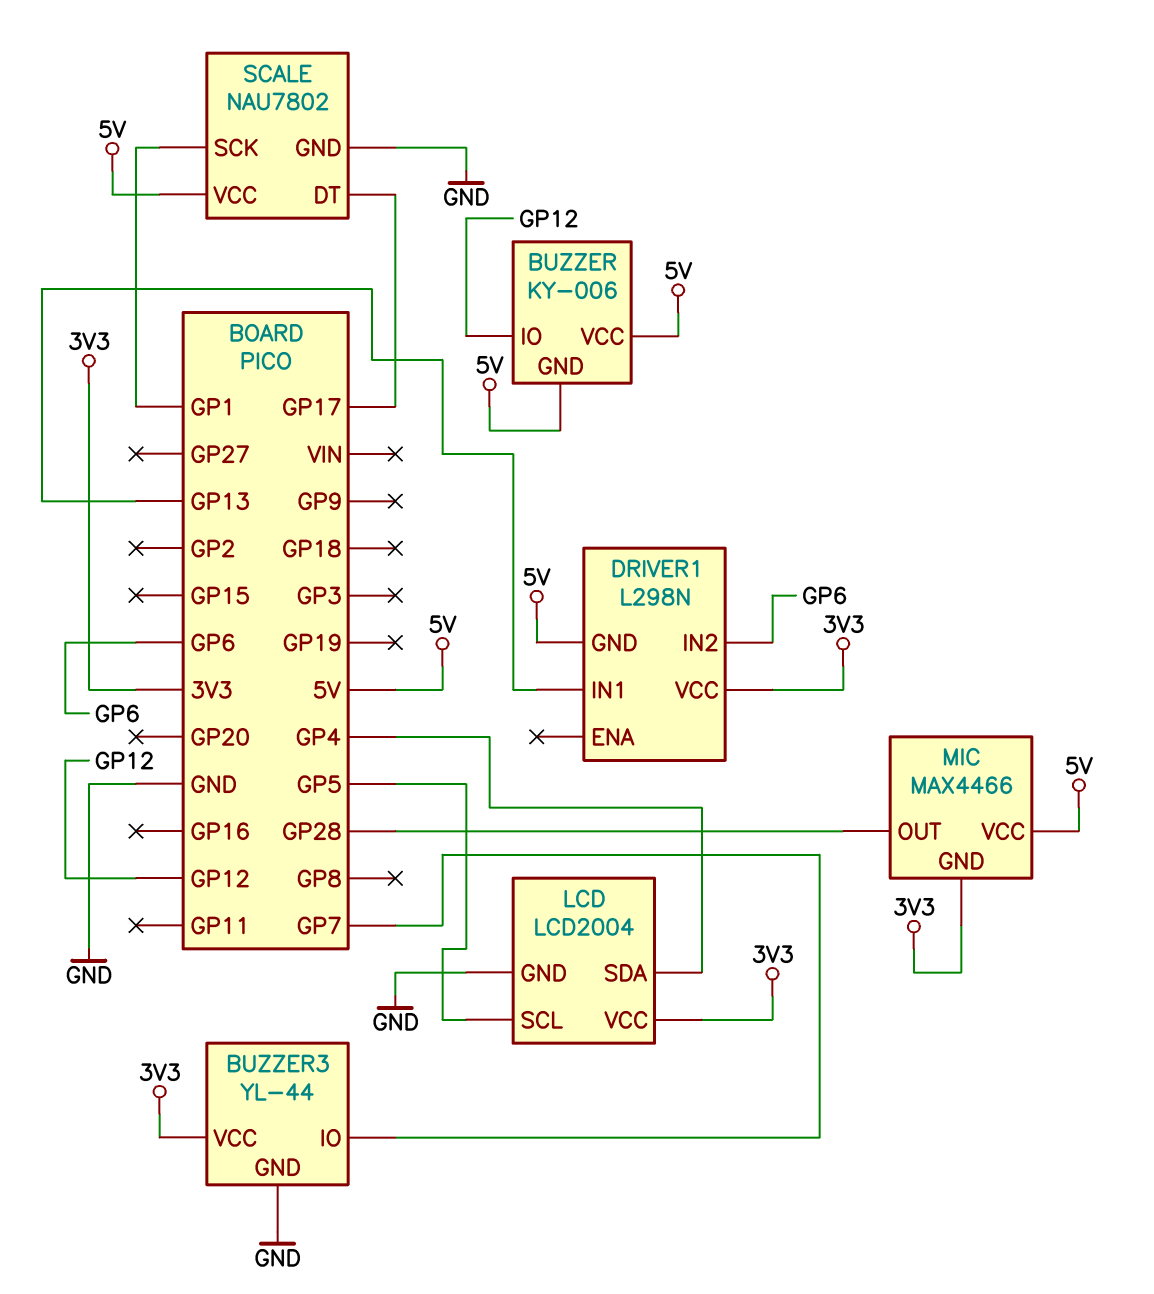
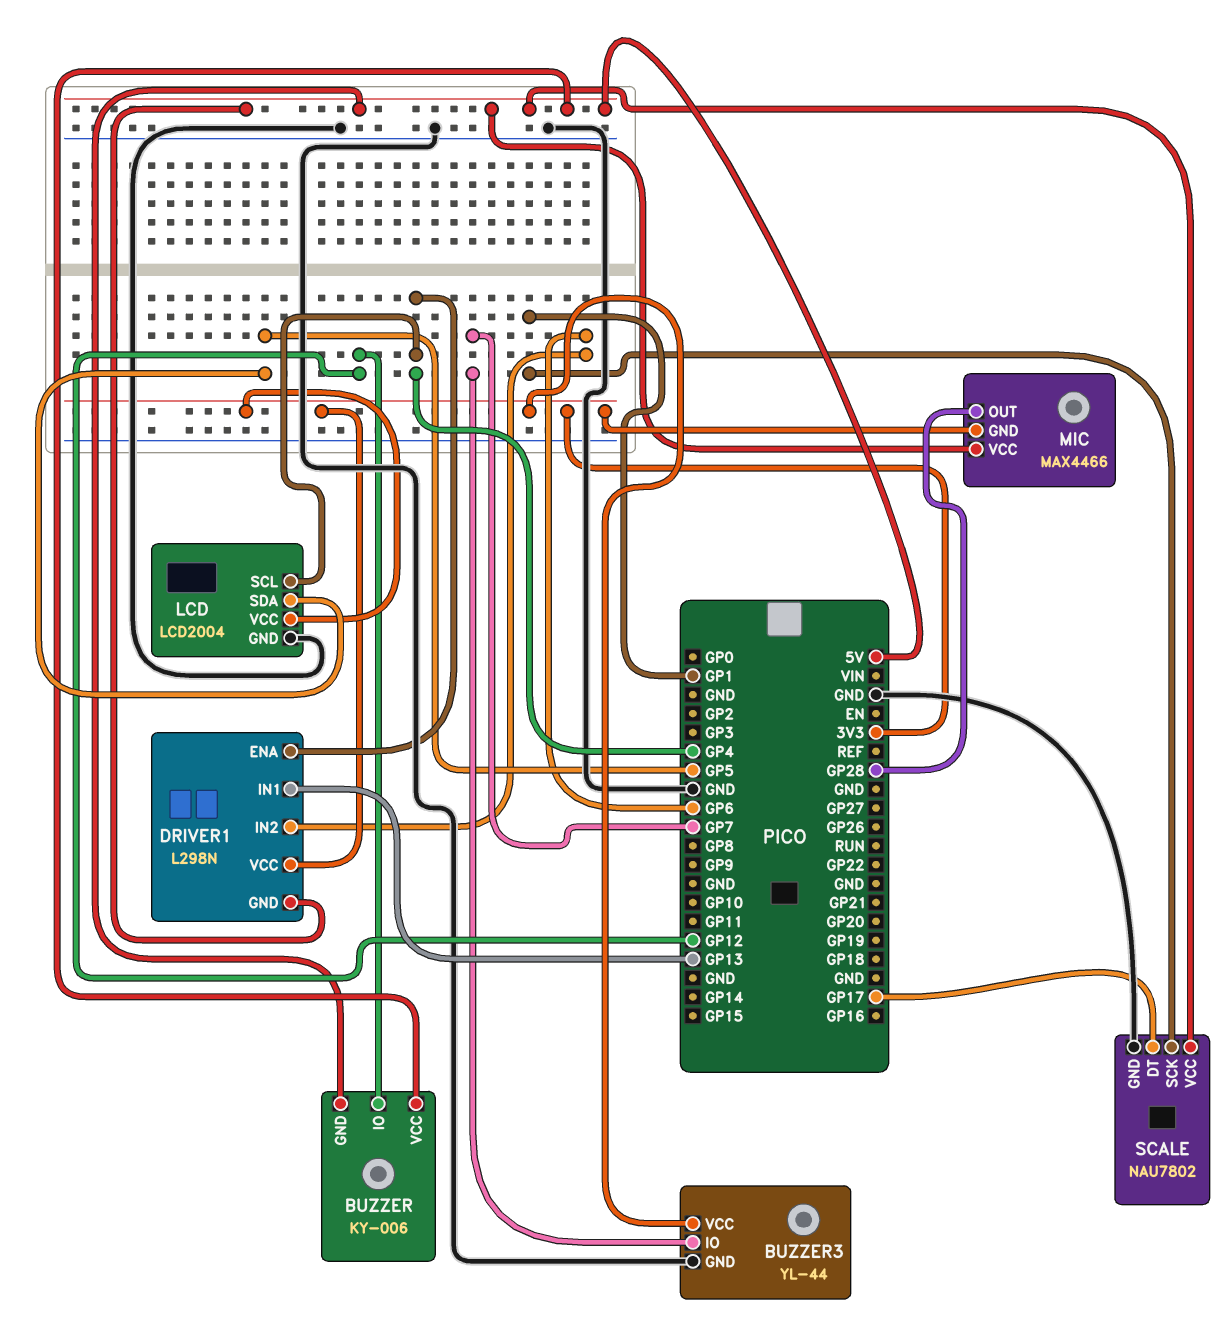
DRIVER1 pin ENA: none -> GP4
LCD pin SCL: GP5 -> GP4
LCD pin SDA: GP4 -> GP5

